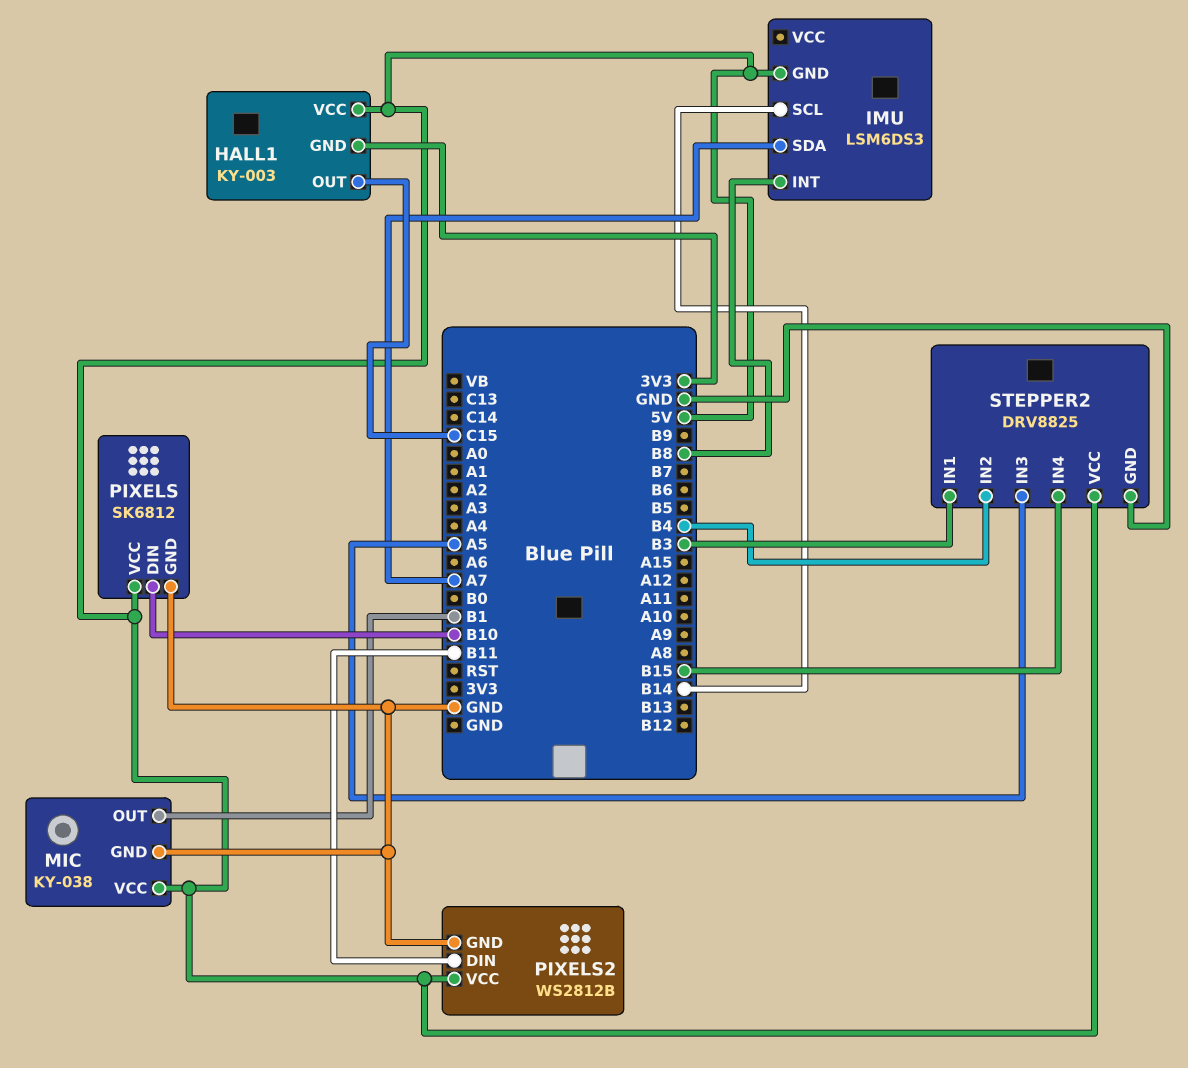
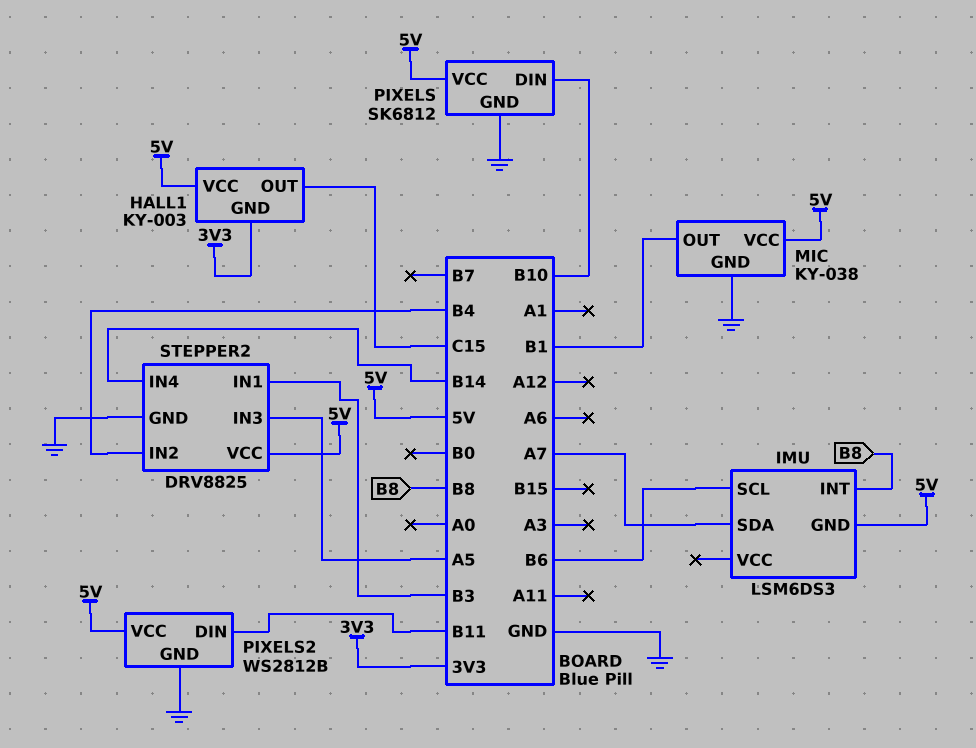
IMU pin SCL: B14 -> B6
STEPPER2 pin IN4: B15 -> B14

